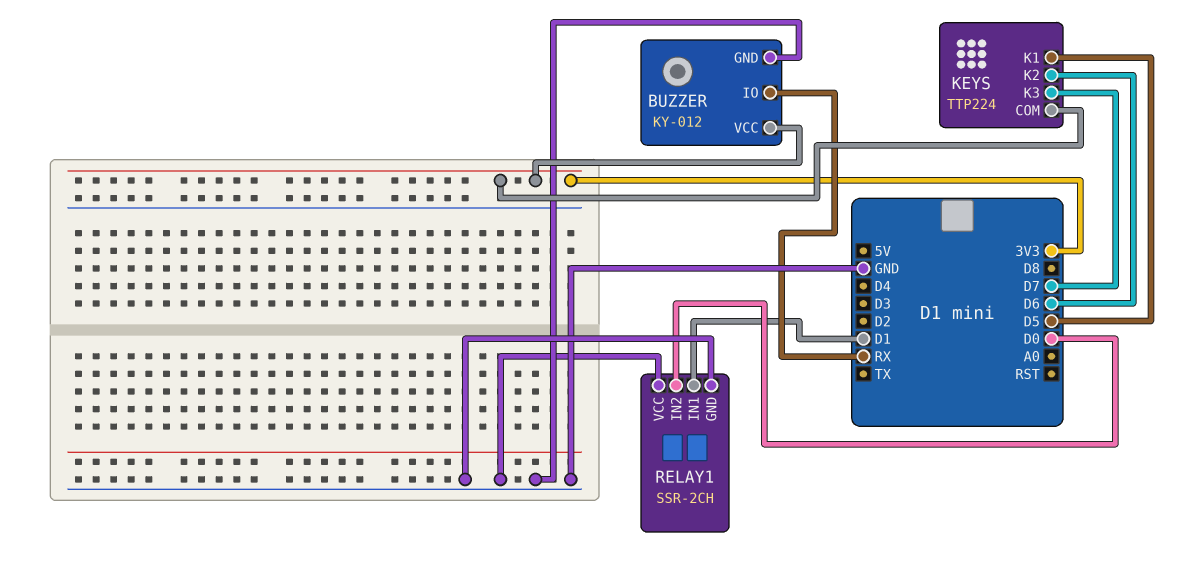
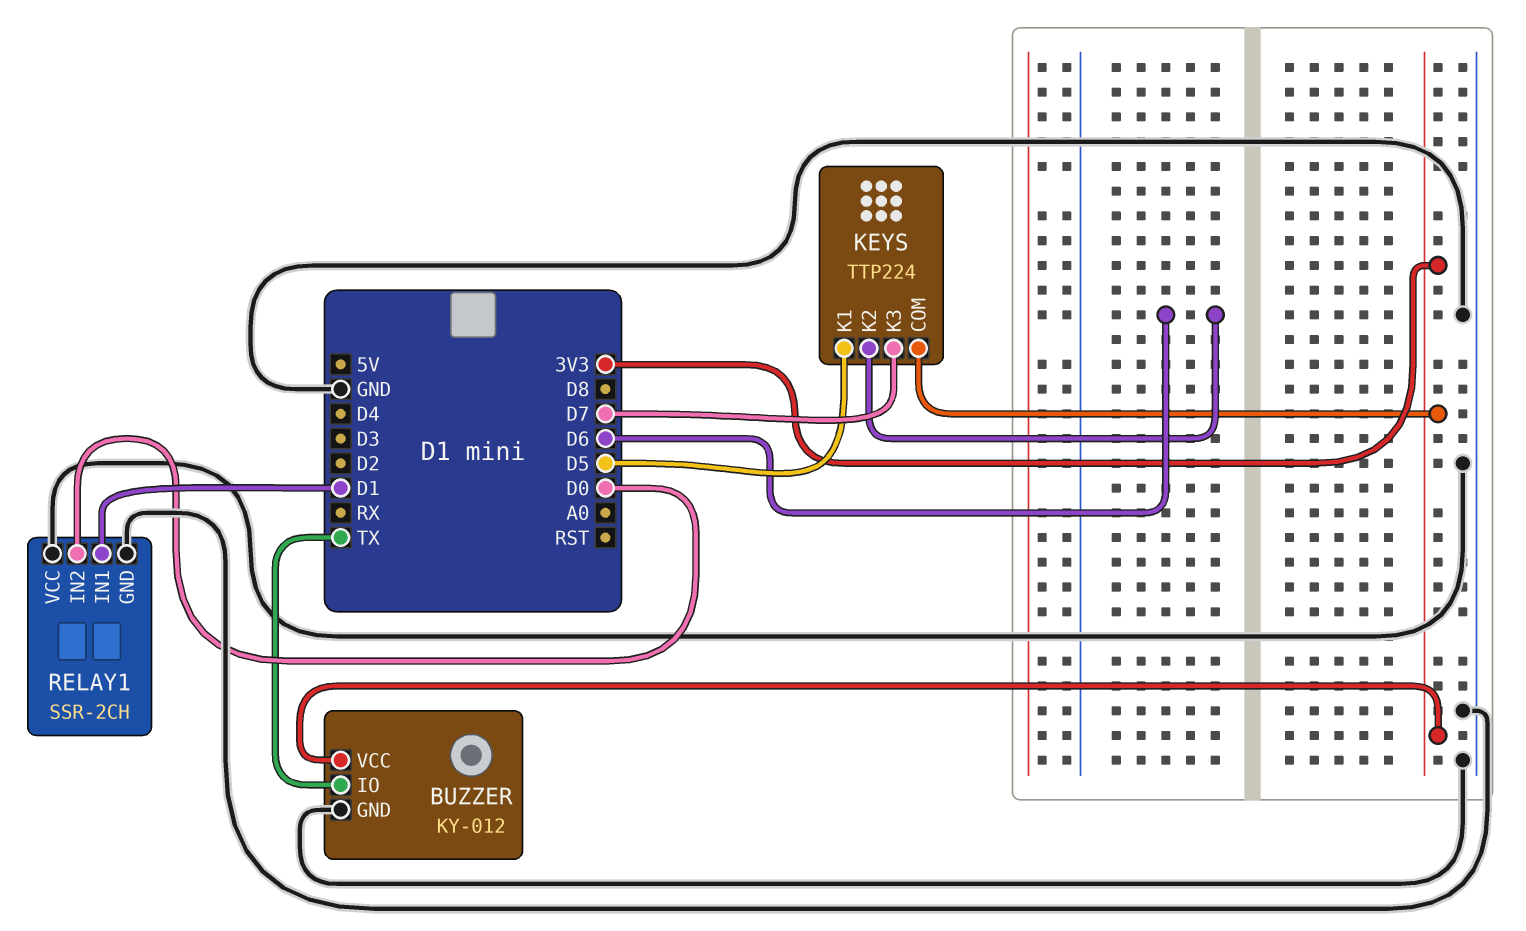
BUZZER pin IO: RX -> TX

